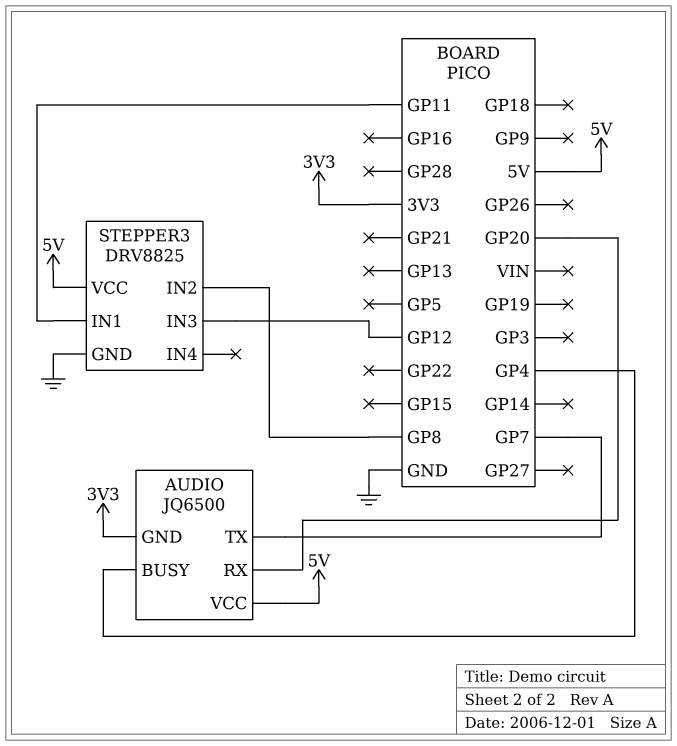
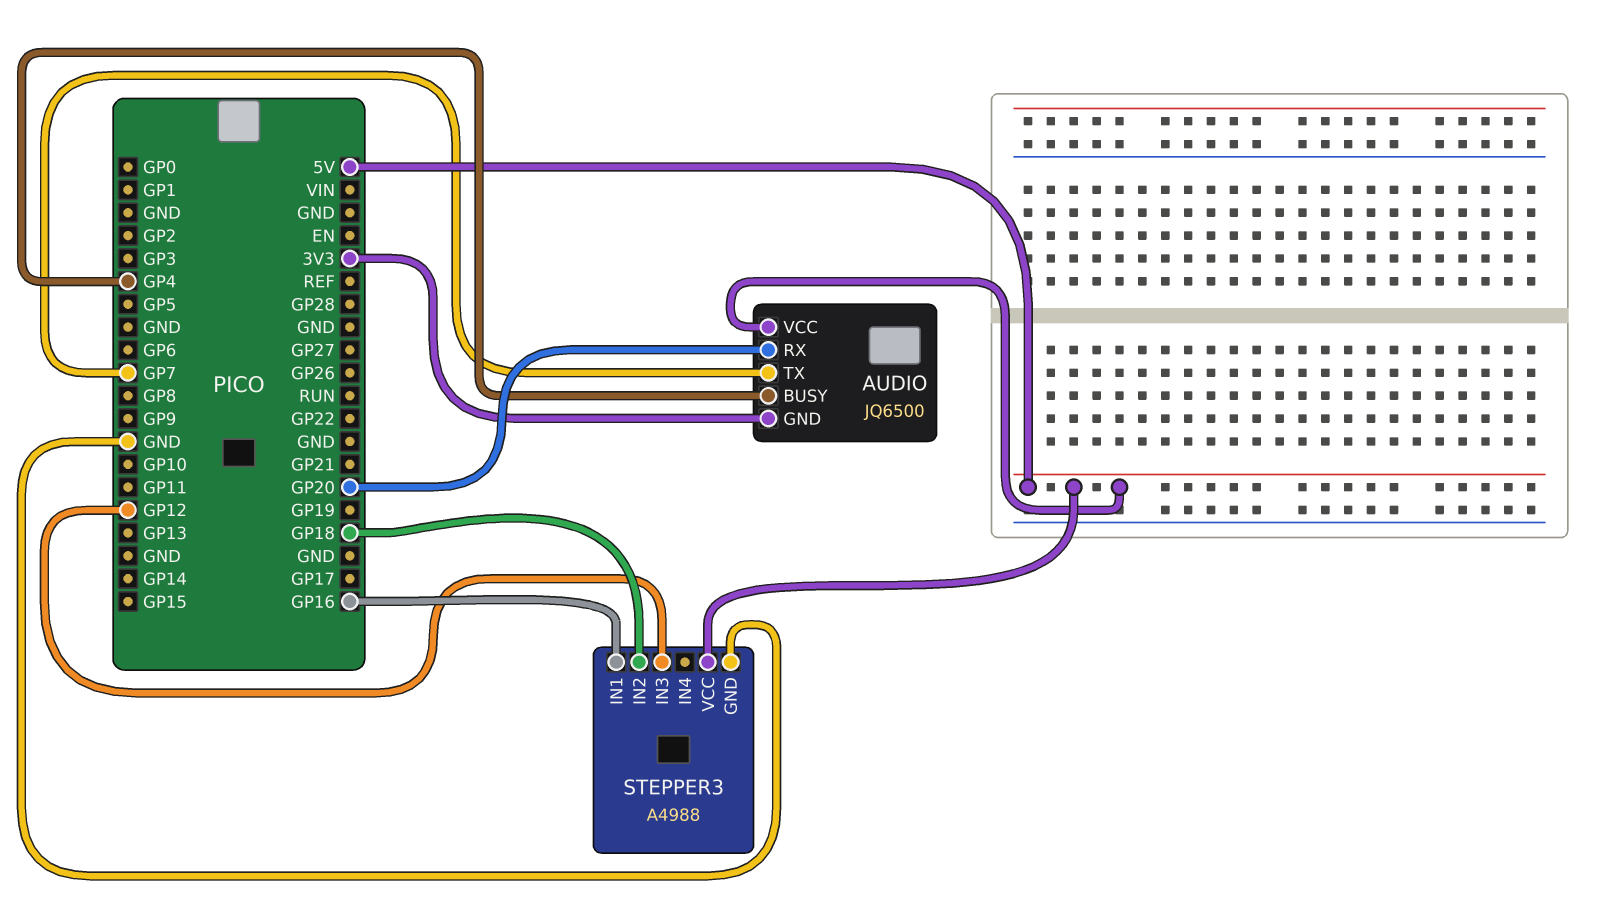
STEPPER3: DRV8825 -> A4988
STEPPER3 pin IN1: GP11 -> GP16
STEPPER3 pin IN2: GP8 -> GP18

